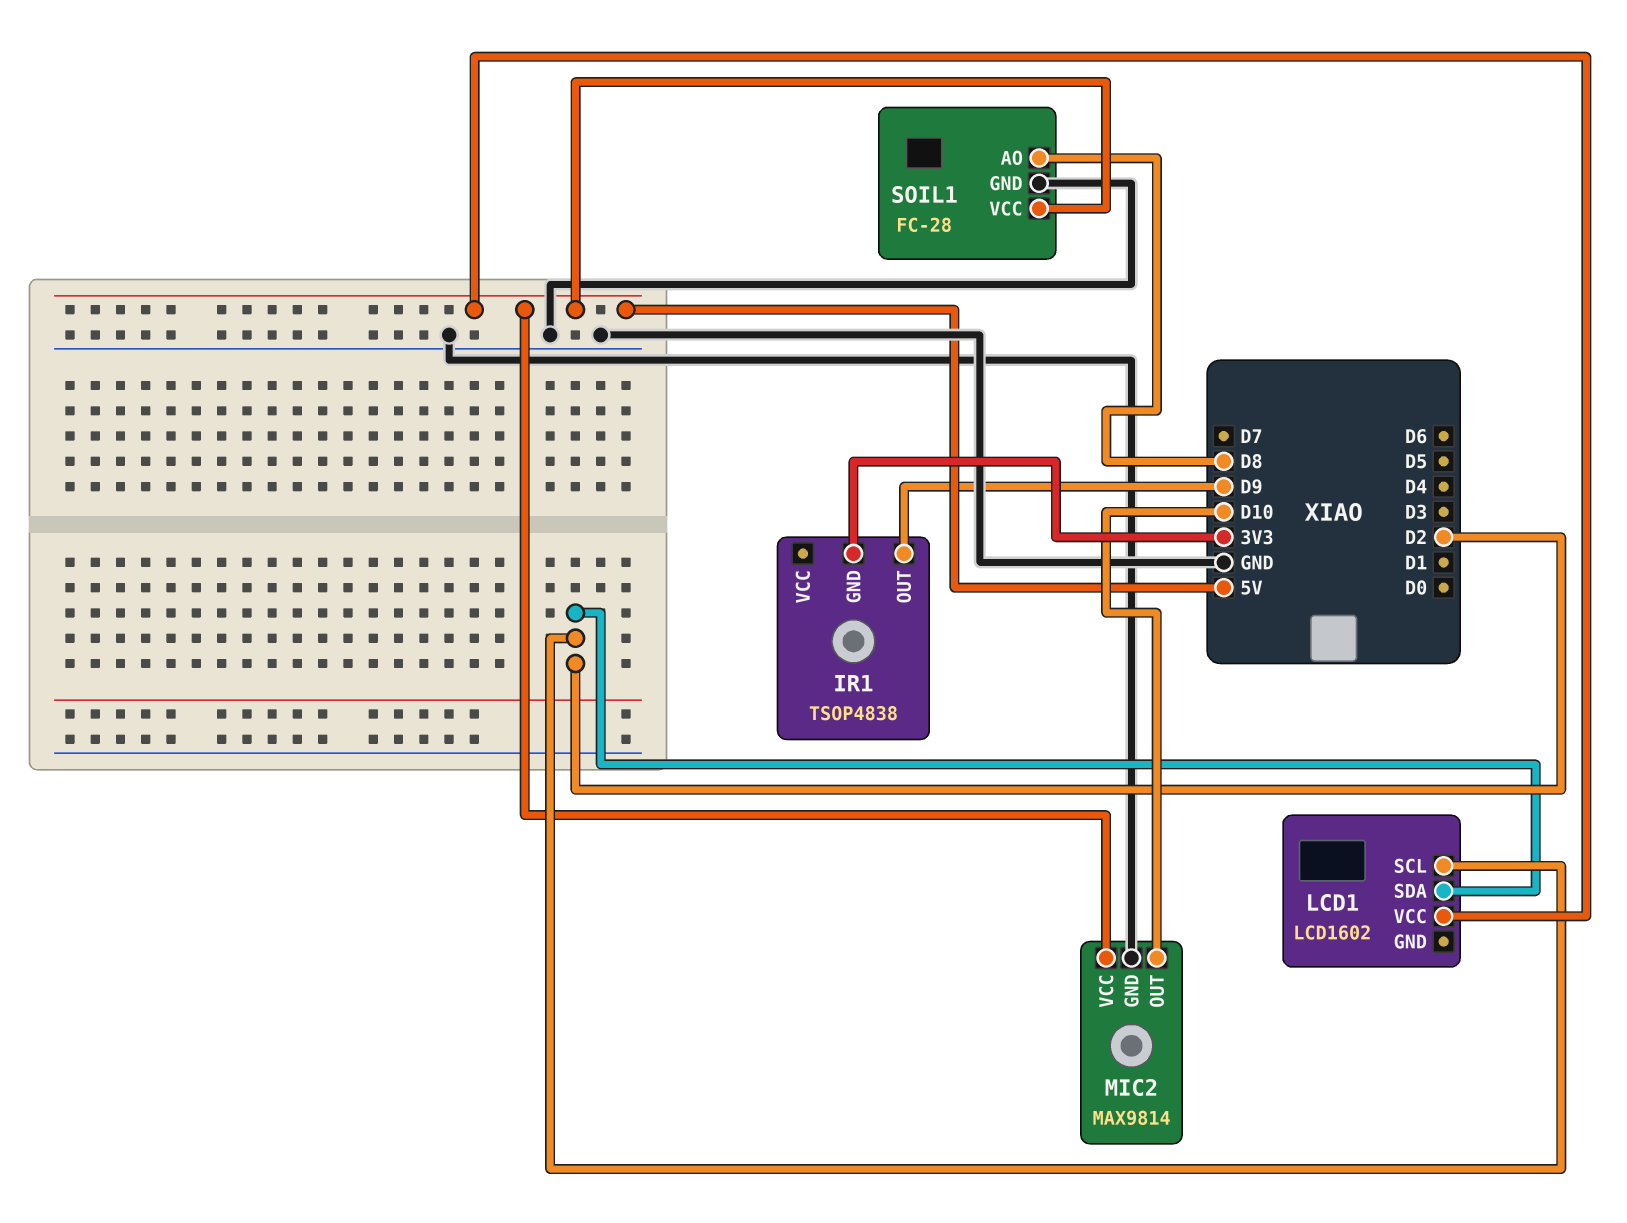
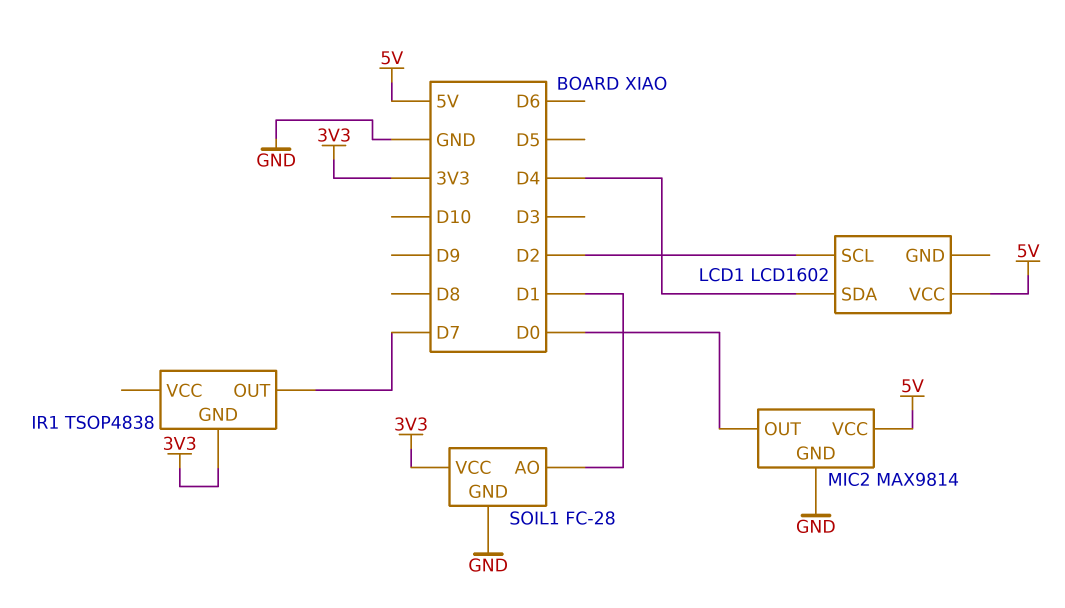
IR1 pin OUT: D9 -> D7
LCD1 pin SDA: D2 -> D4
MIC2 pin OUT: D10 -> D0
SOIL1 pin AO: D8 -> D1
SOIL1 pin VCC: 5V -> 3V3

